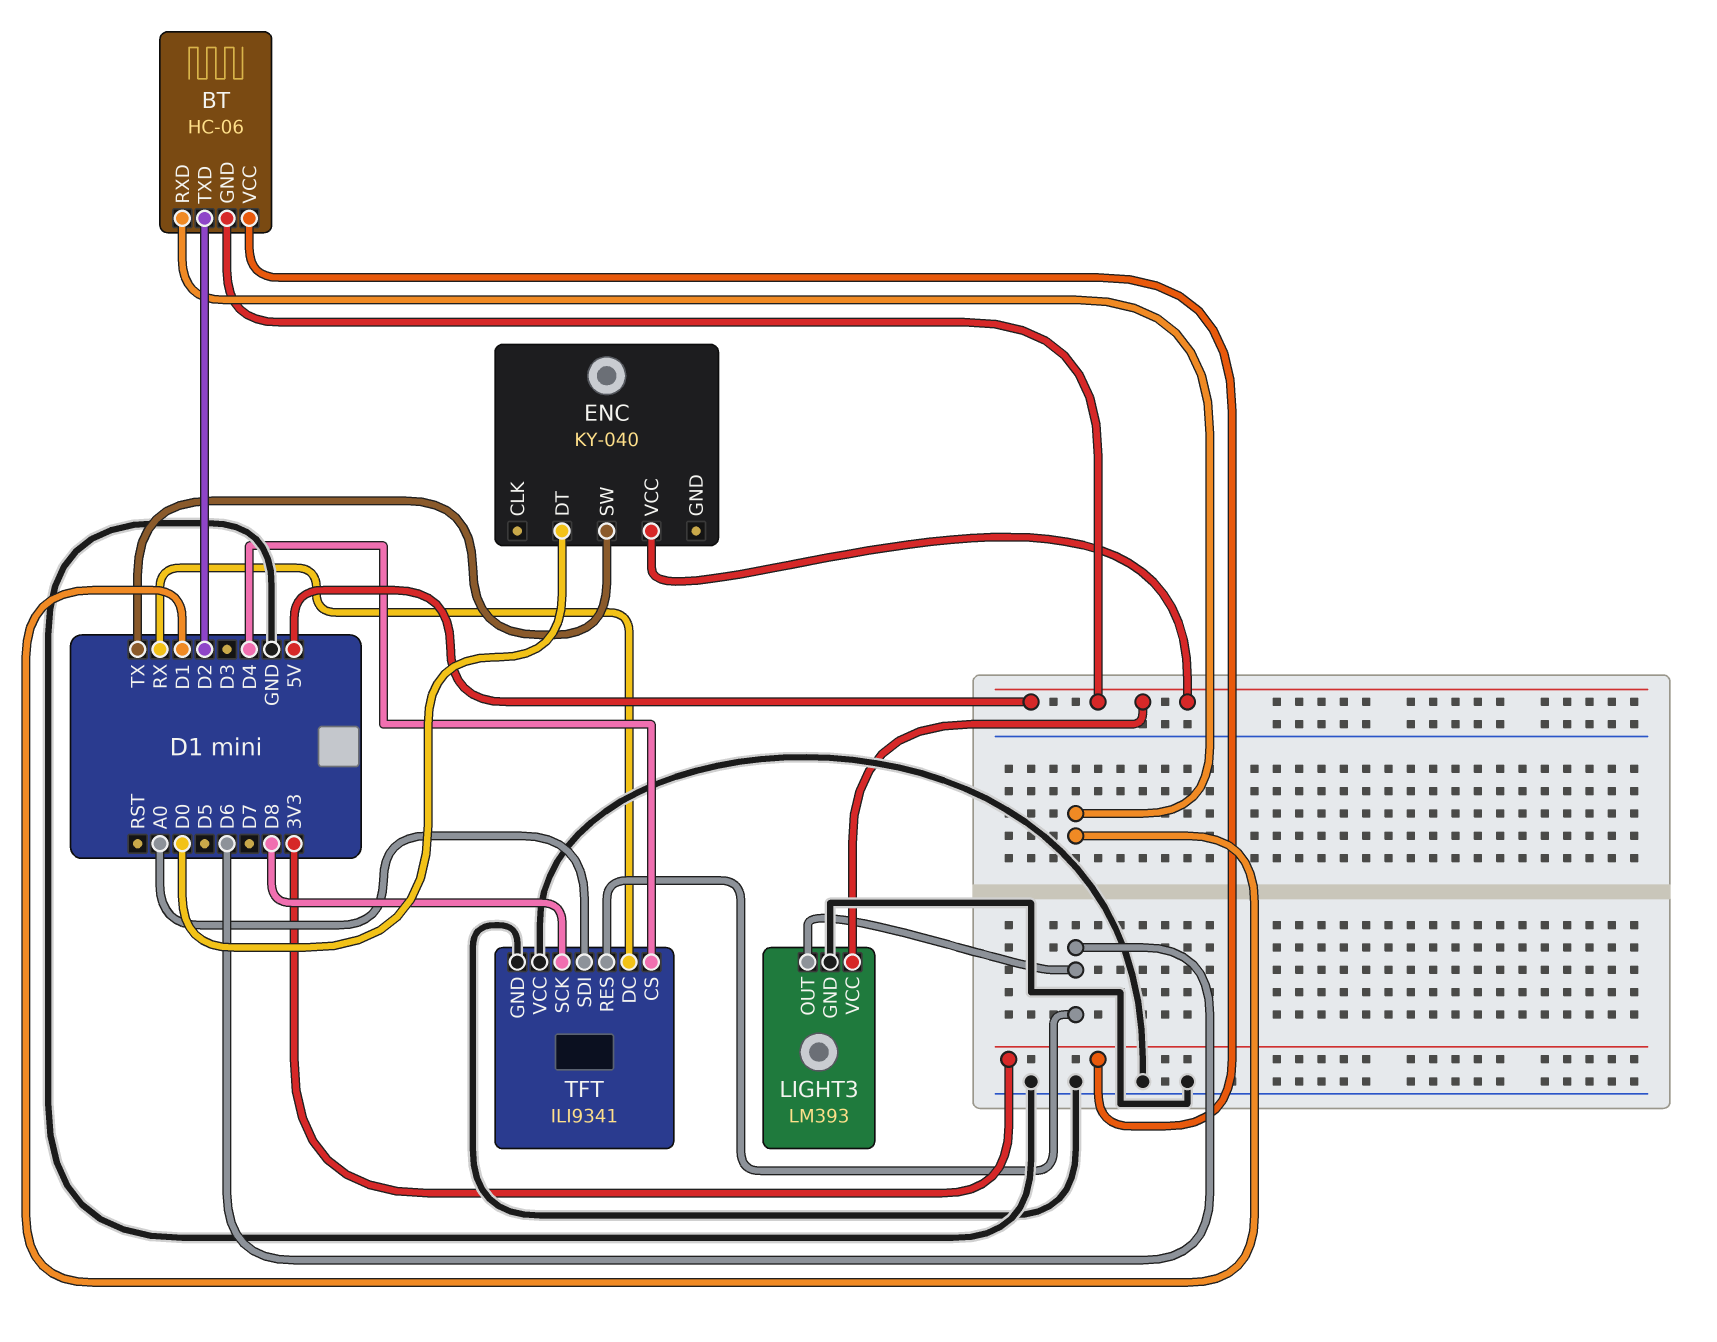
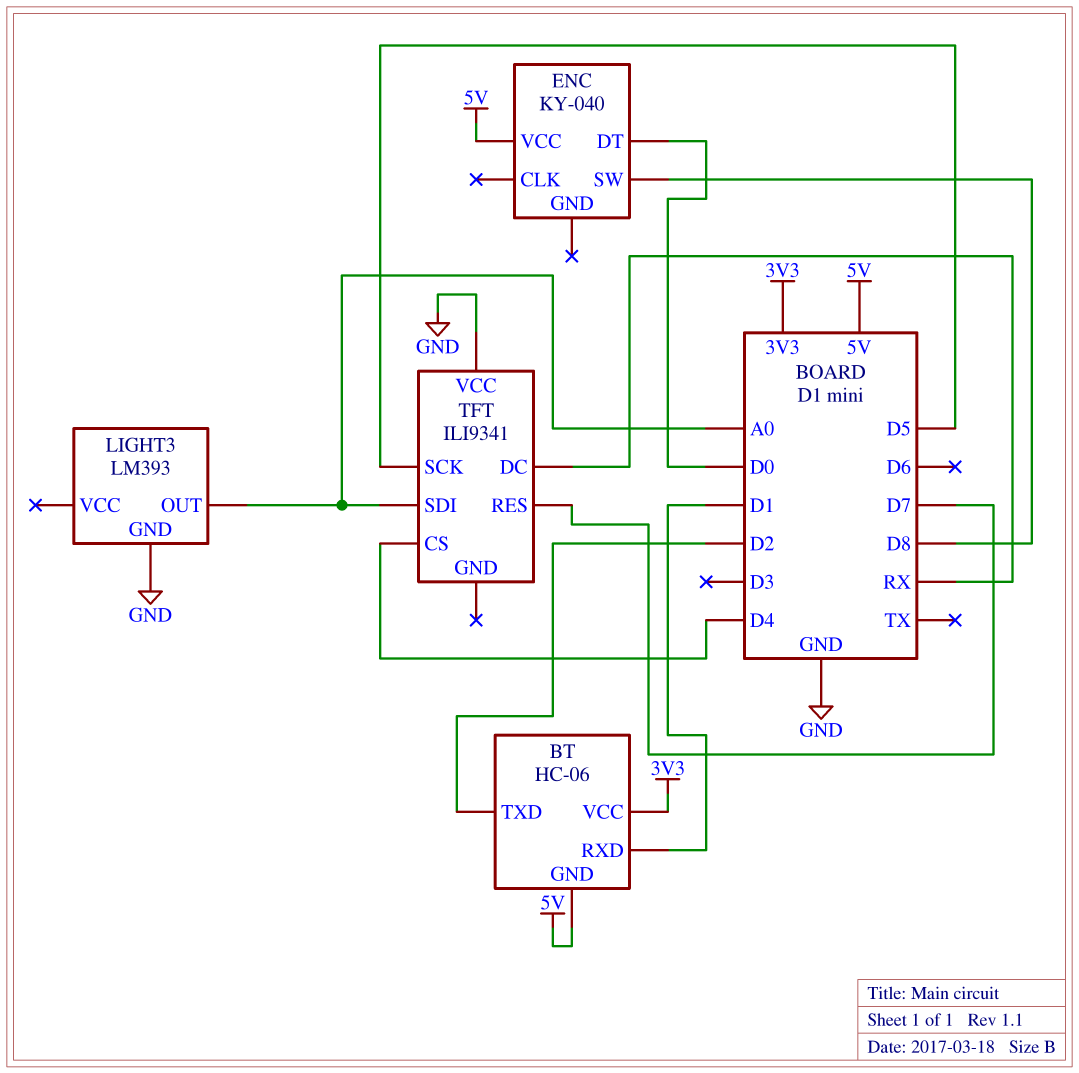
ENC pin SW: TX -> D8
LIGHT3 pin OUT: D6 -> A0
LIGHT3 pin VCC: 5V -> none
TFT pin GND: GND -> none
TFT pin RES: D6 -> D7
TFT pin SCK: D8 -> D5

